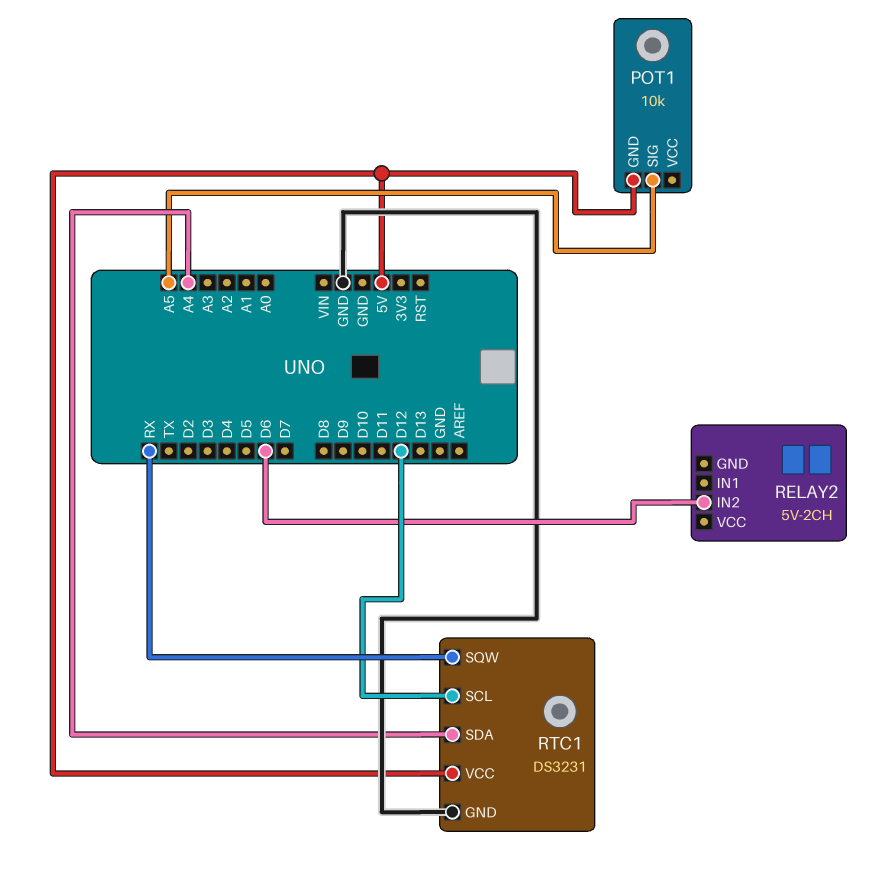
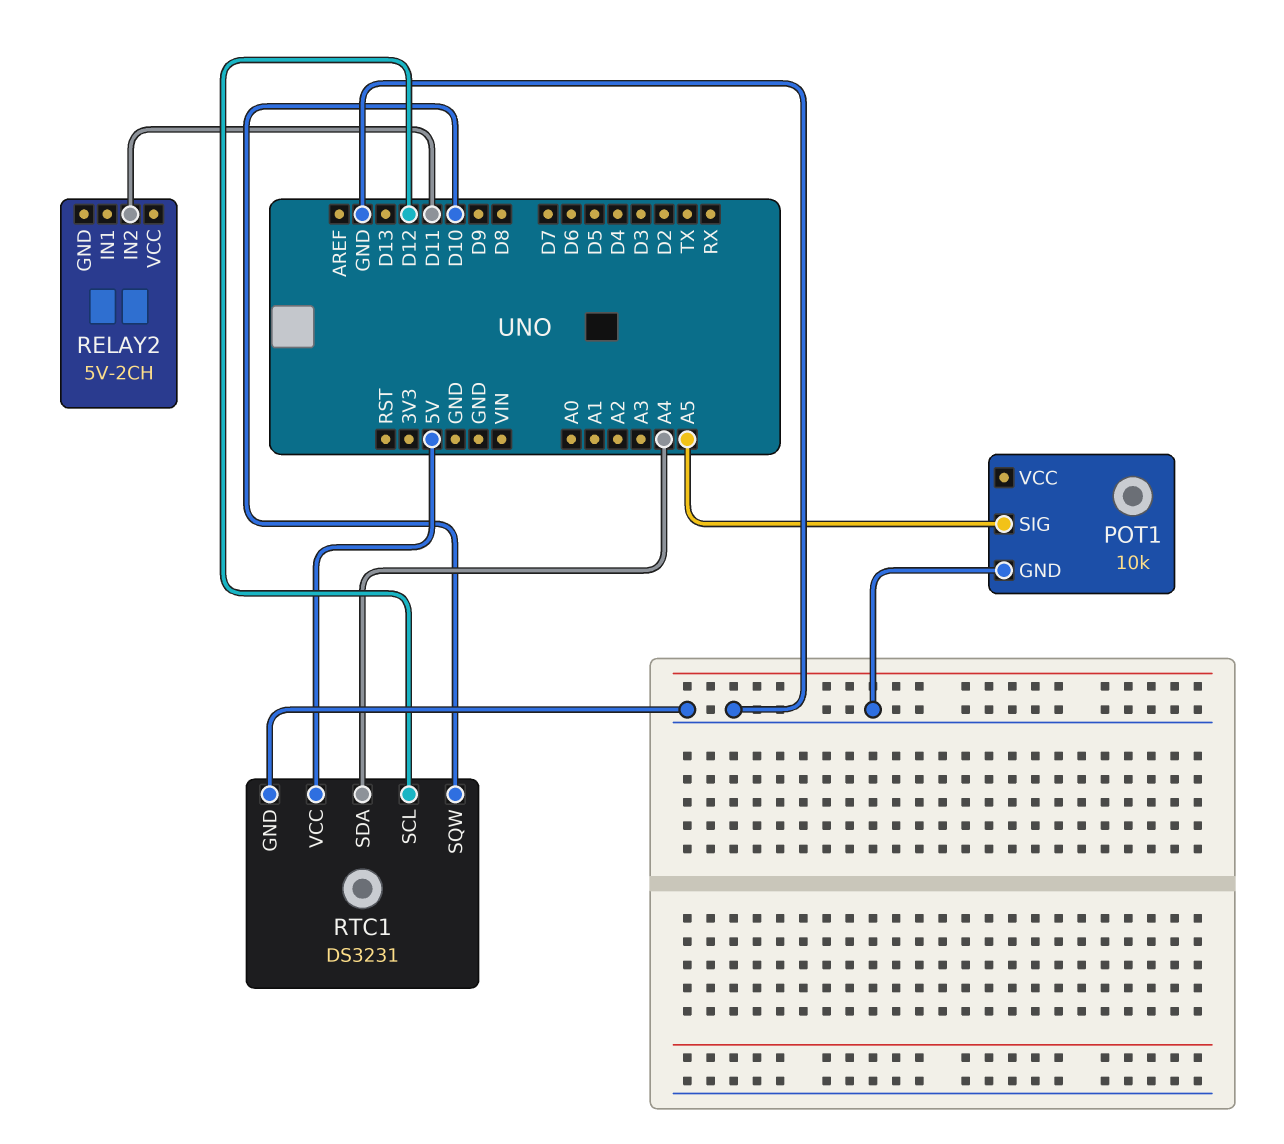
POT1 pin GND: 5V -> GND
RELAY2 pin IN2: D6 -> D11
RTC1 pin SQW: RX -> D10

